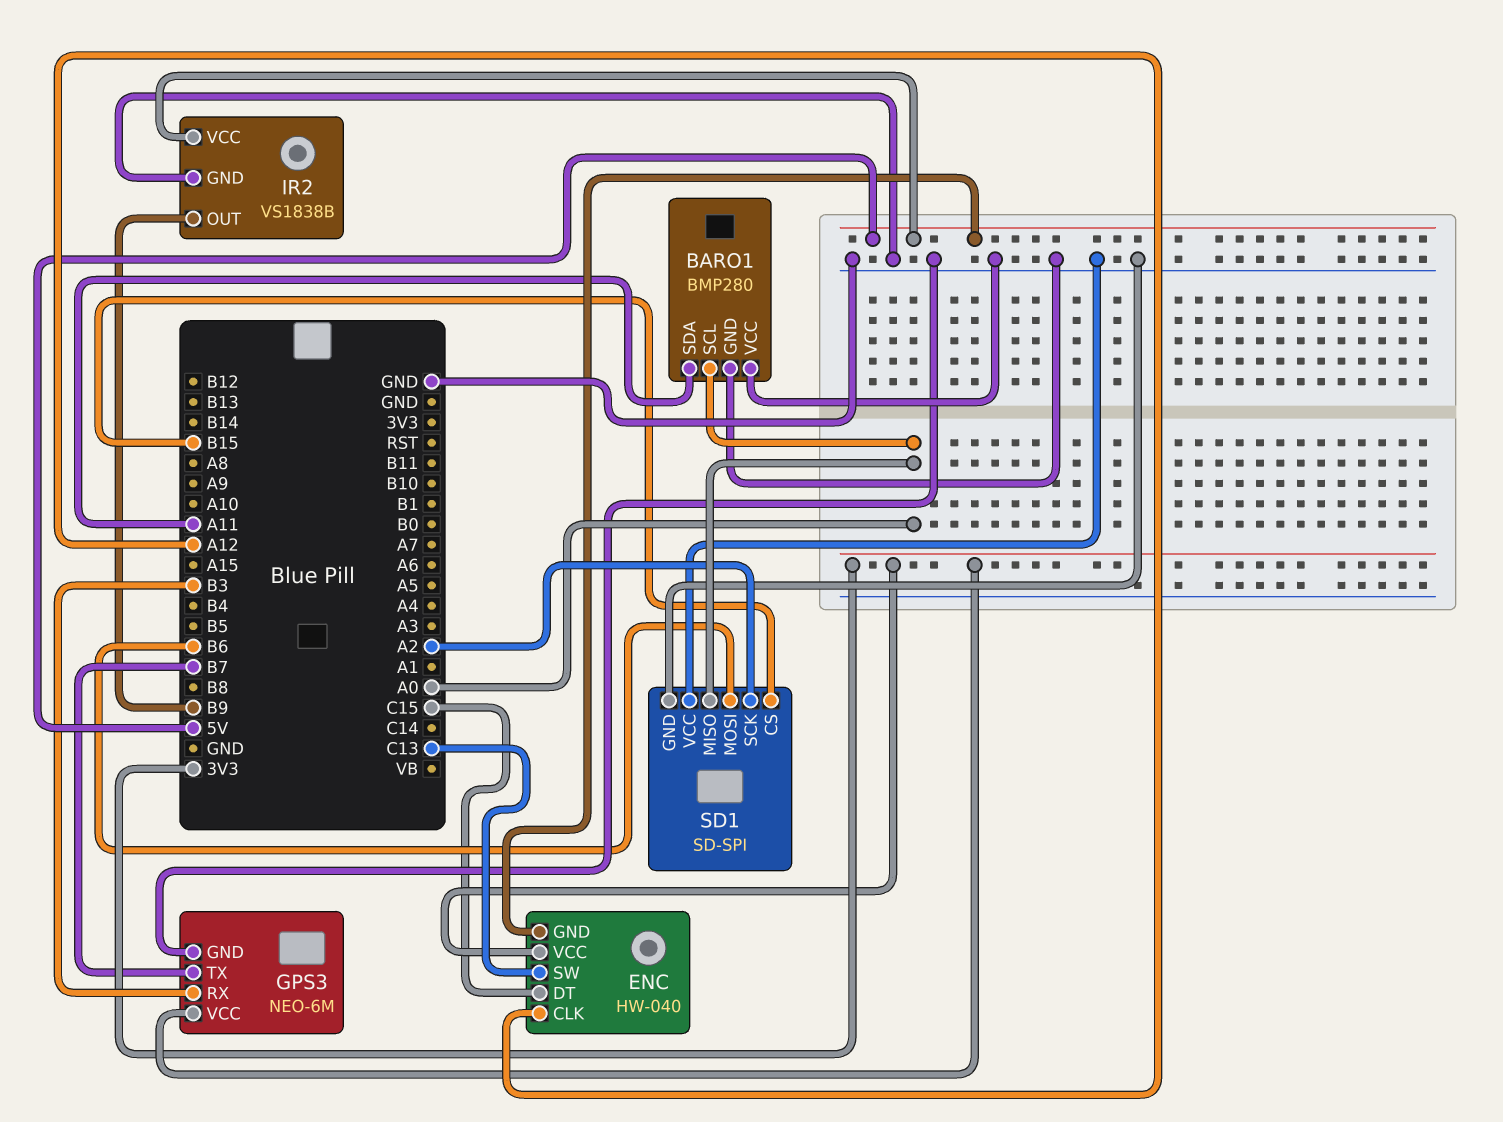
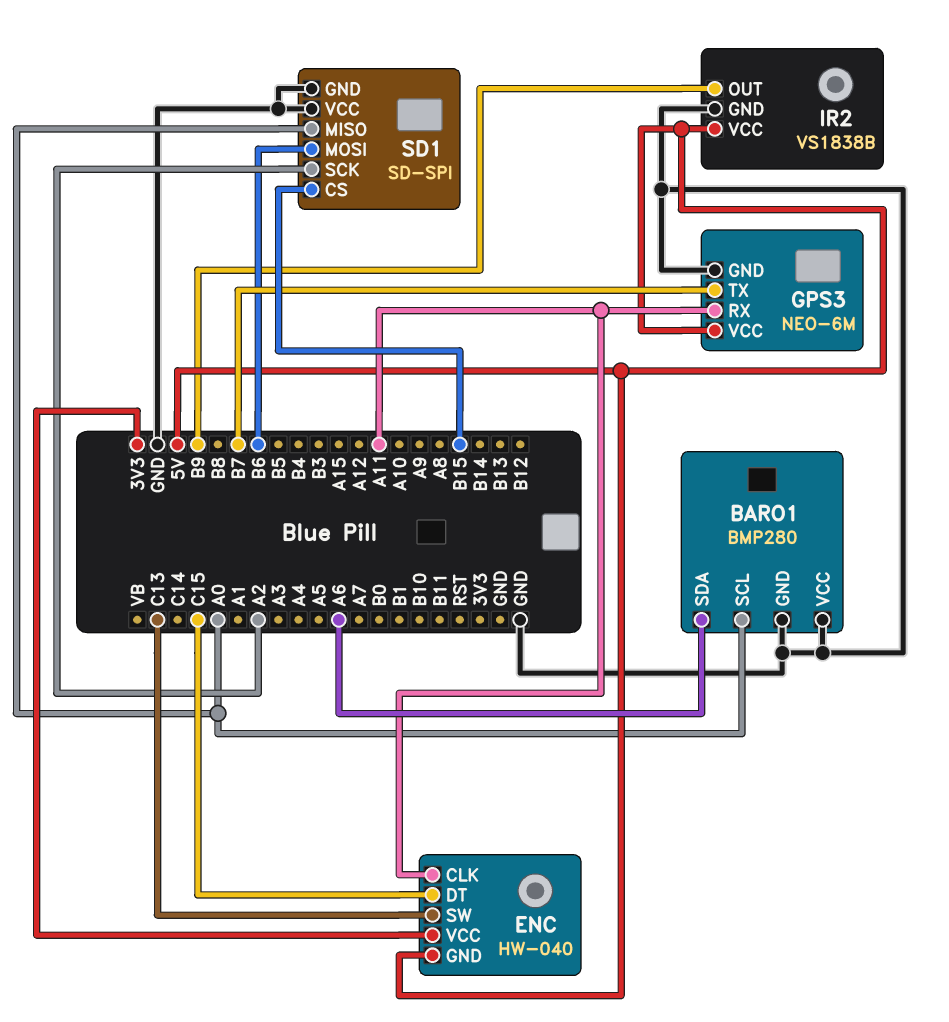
BARO1 pin SDA: A11 -> A6
ENC pin CLK: A12 -> A11
GPS3 pin RX: B3 -> A11
GPS3 pin VCC: 3V3 -> 5V

